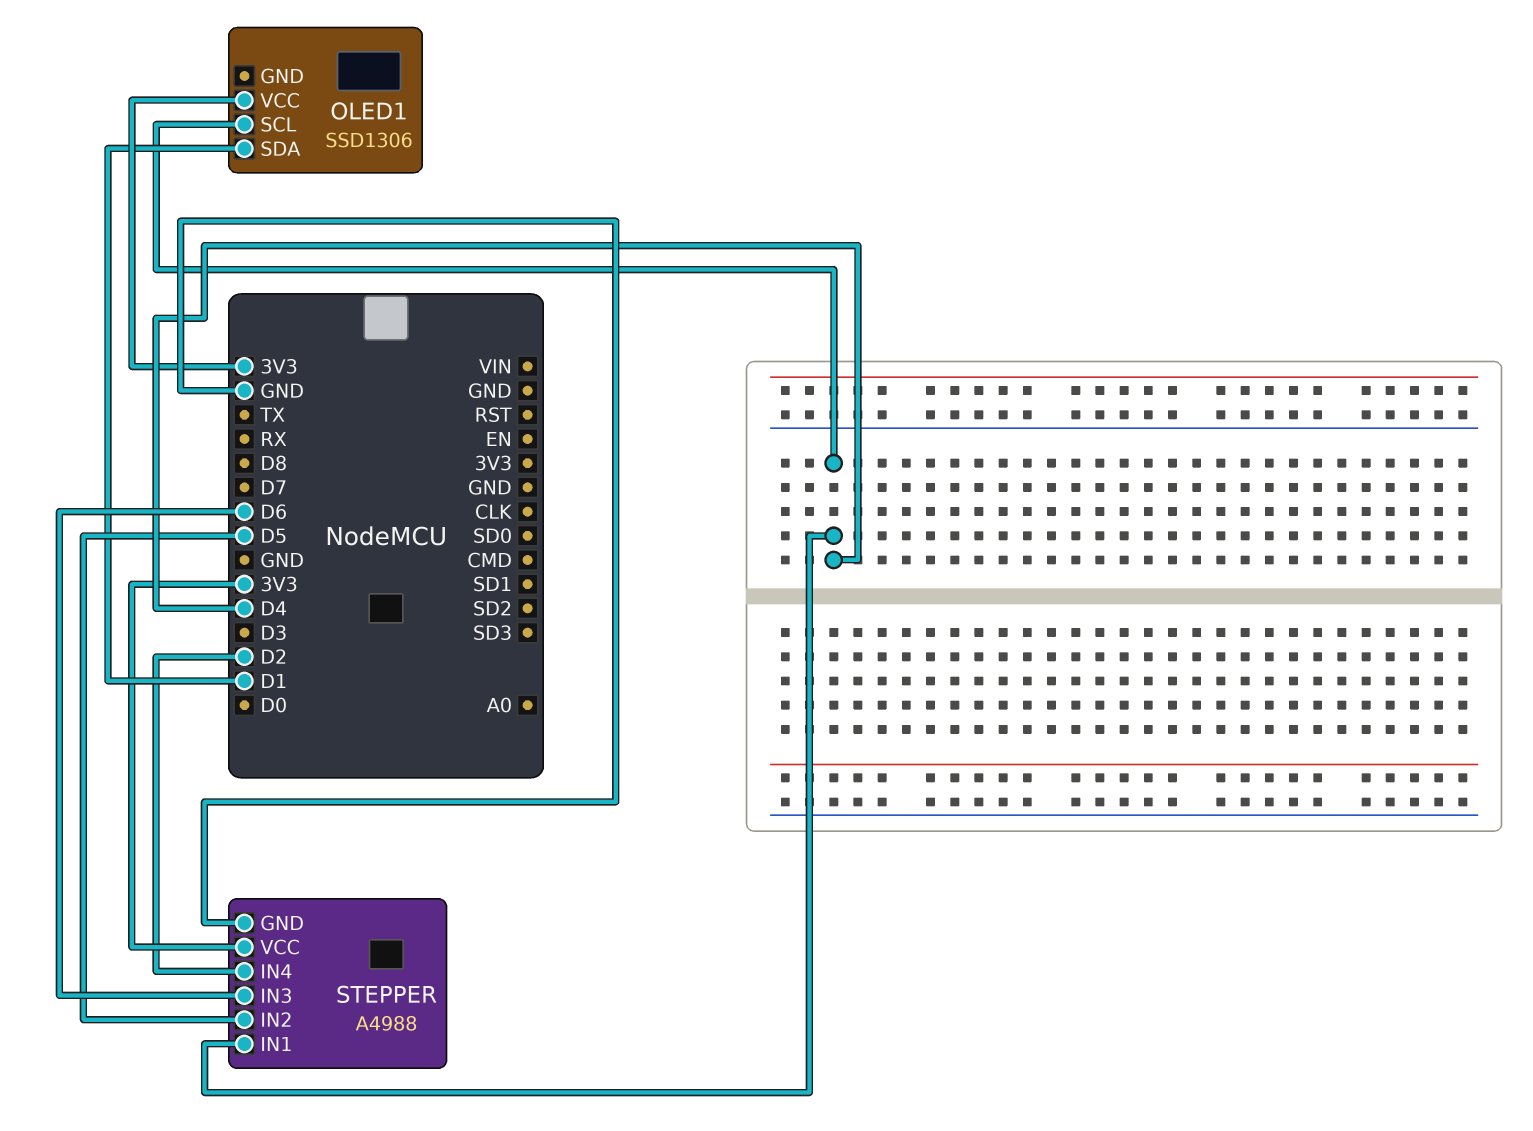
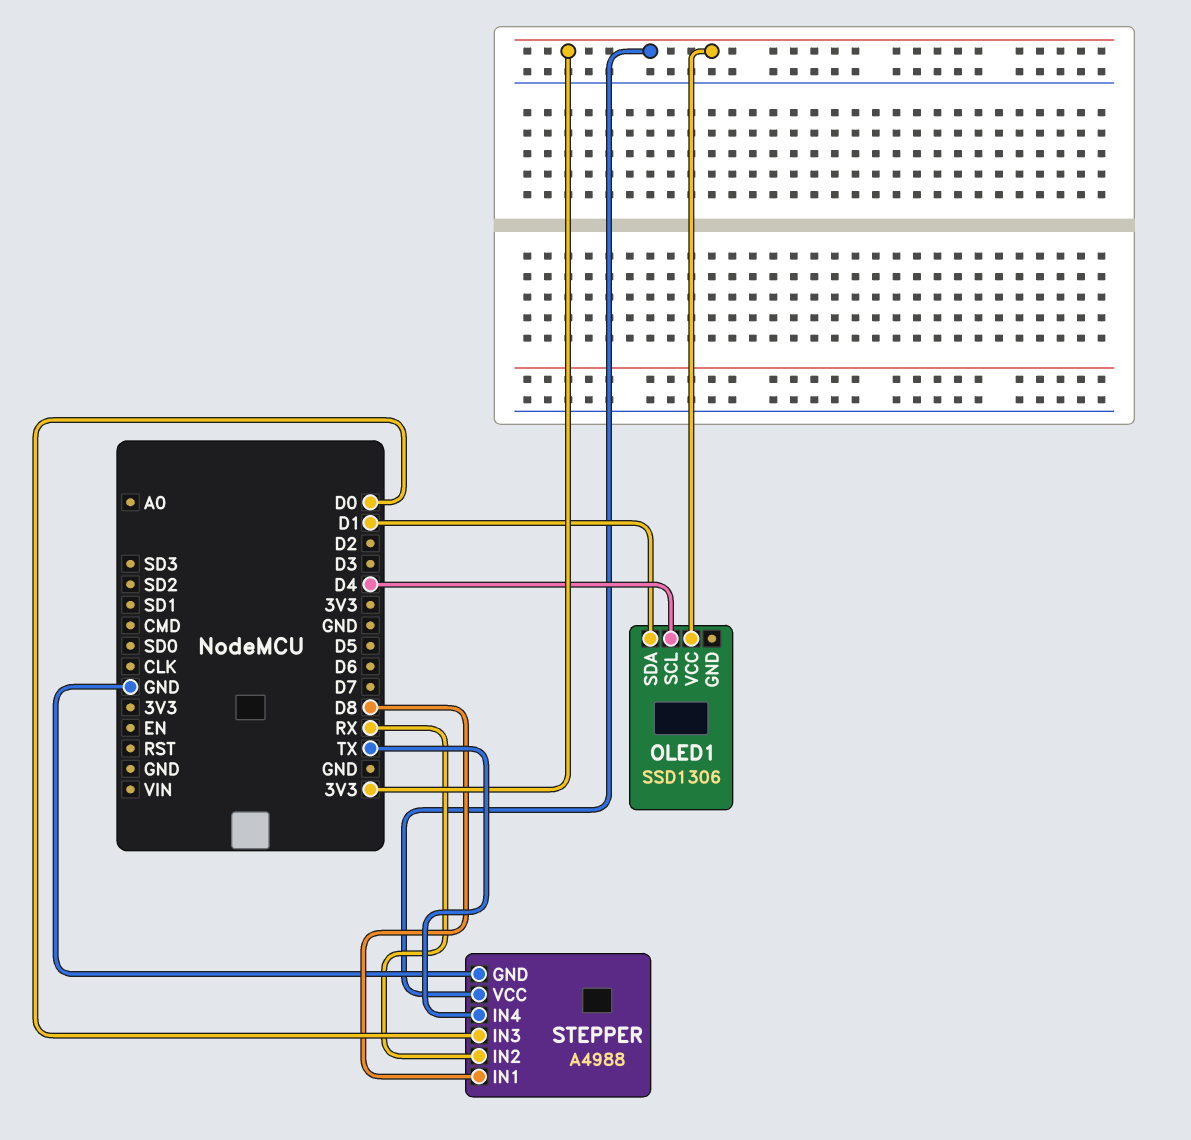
STEPPER pin IN1: D4 -> D8
STEPPER pin IN2: D5 -> RX
STEPPER pin IN3: D6 -> D0
STEPPER pin IN4: D2 -> TX

